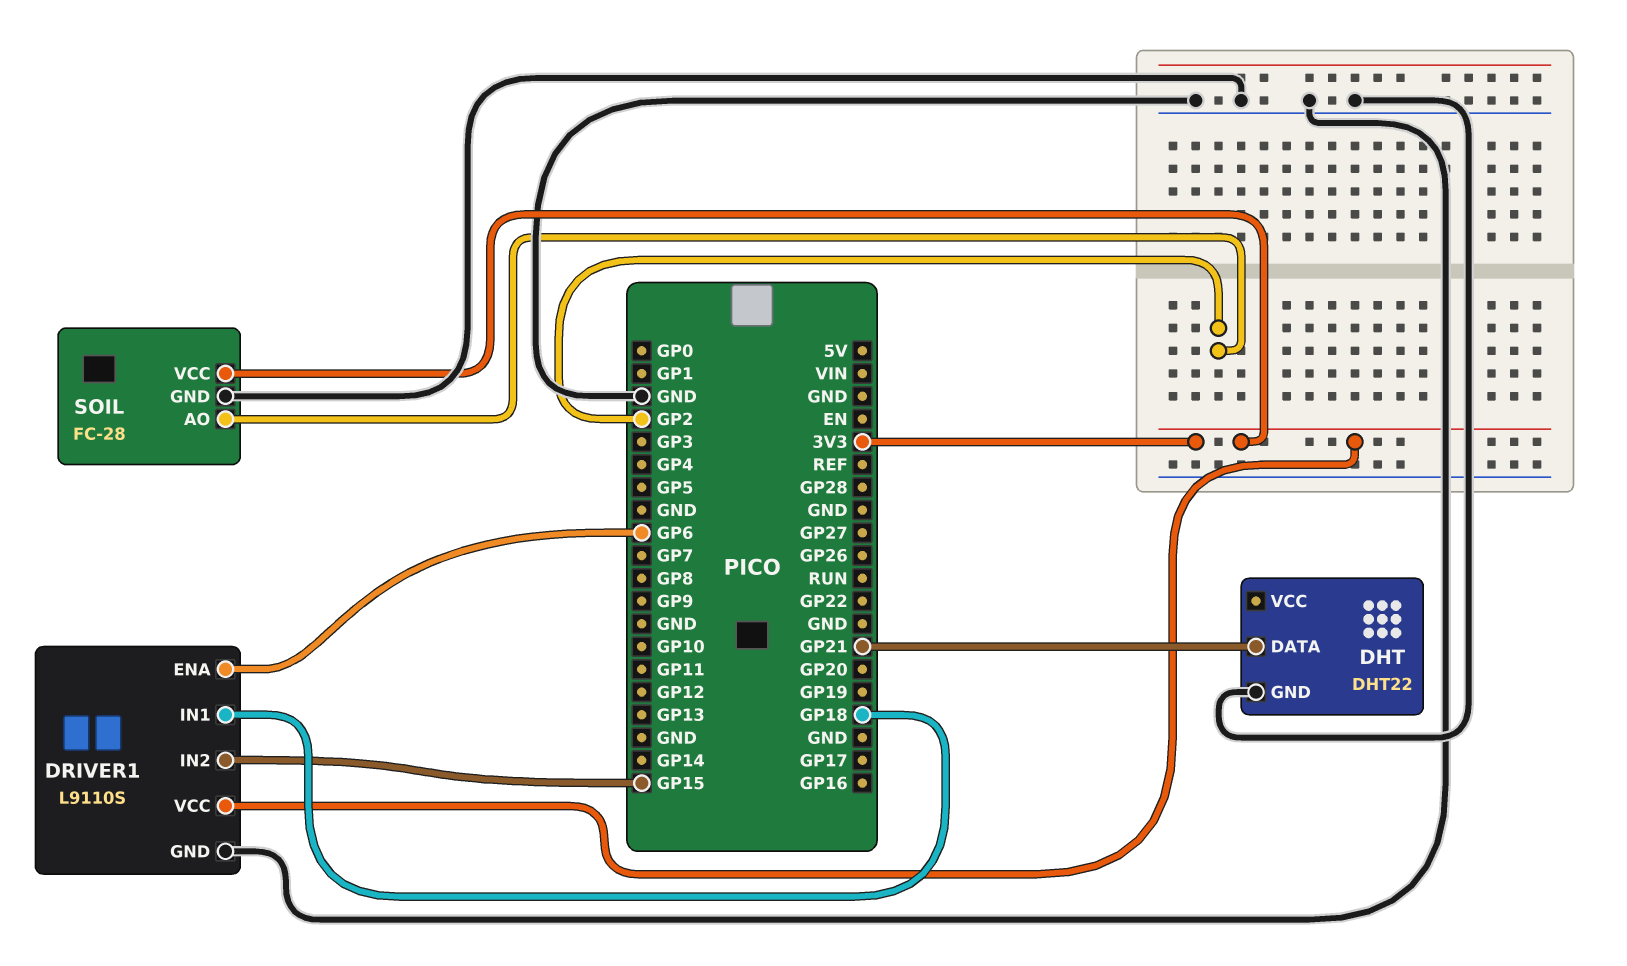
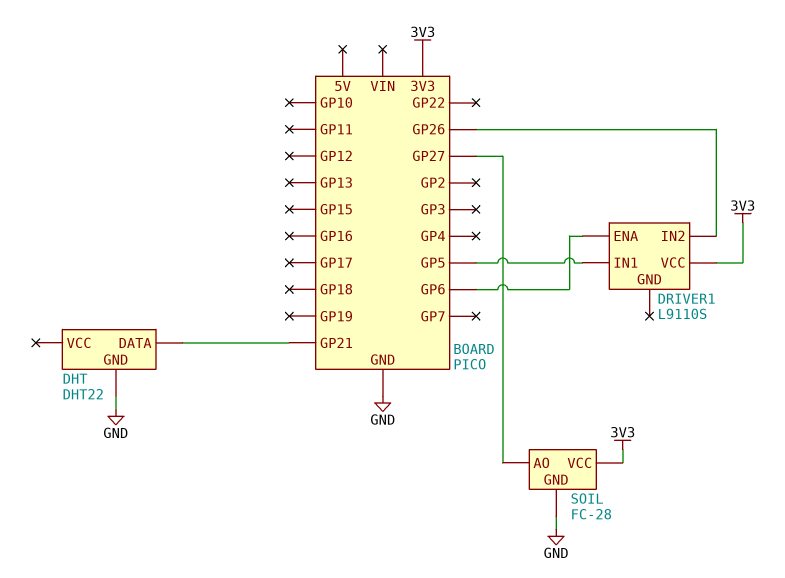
DRIVER1 pin GND: GND -> none
DRIVER1 pin IN1: GP18 -> GP5
DRIVER1 pin IN2: GP15 -> GP26
SOIL pin AO: GP2 -> GP27

